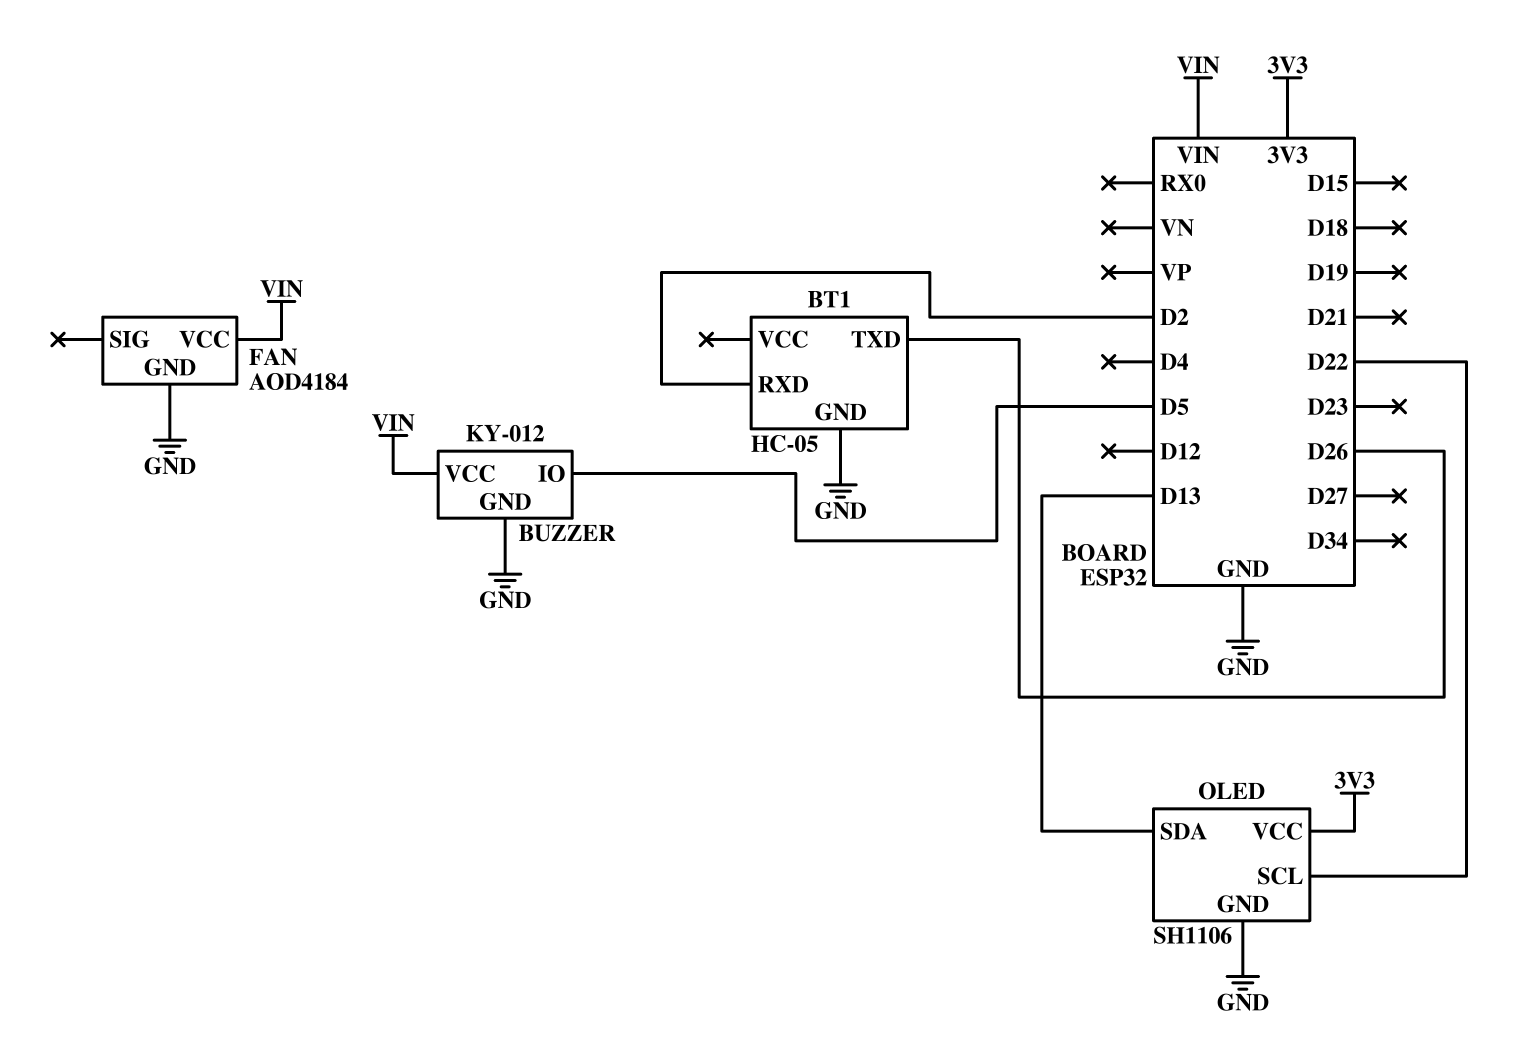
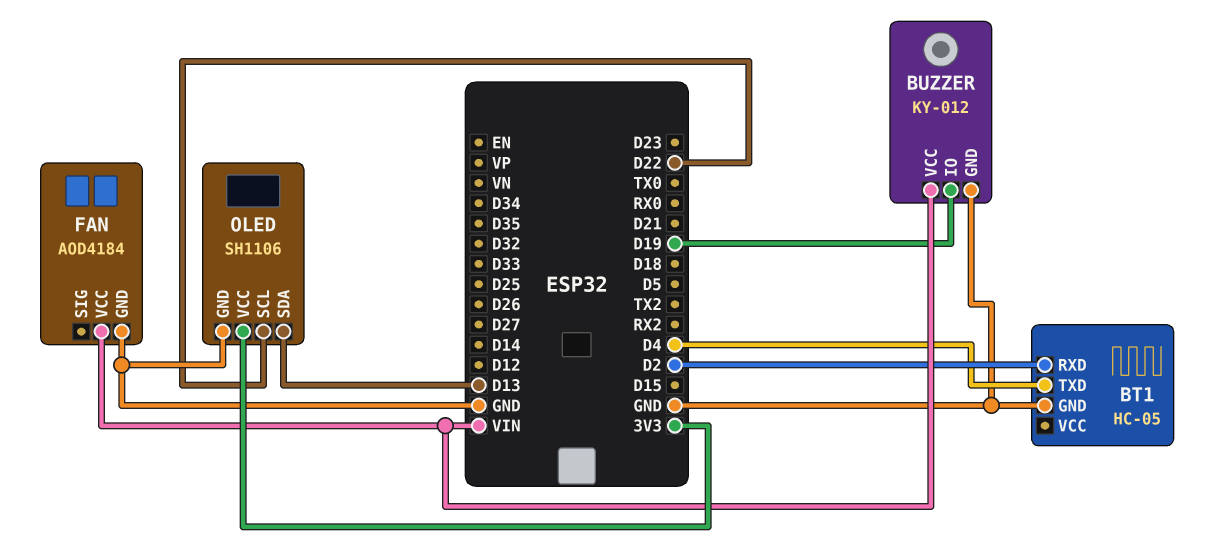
BT1 pin TXD: D26 -> D4
BUZZER pin IO: D5 -> D19

